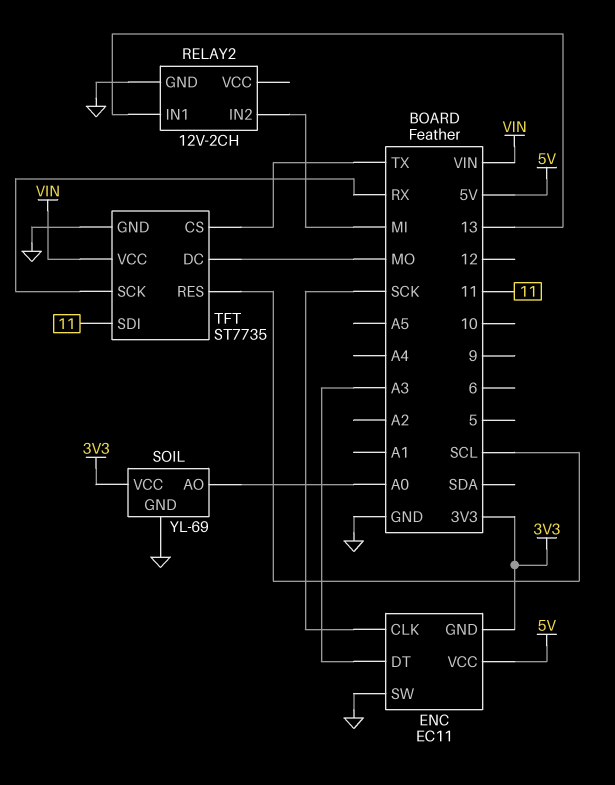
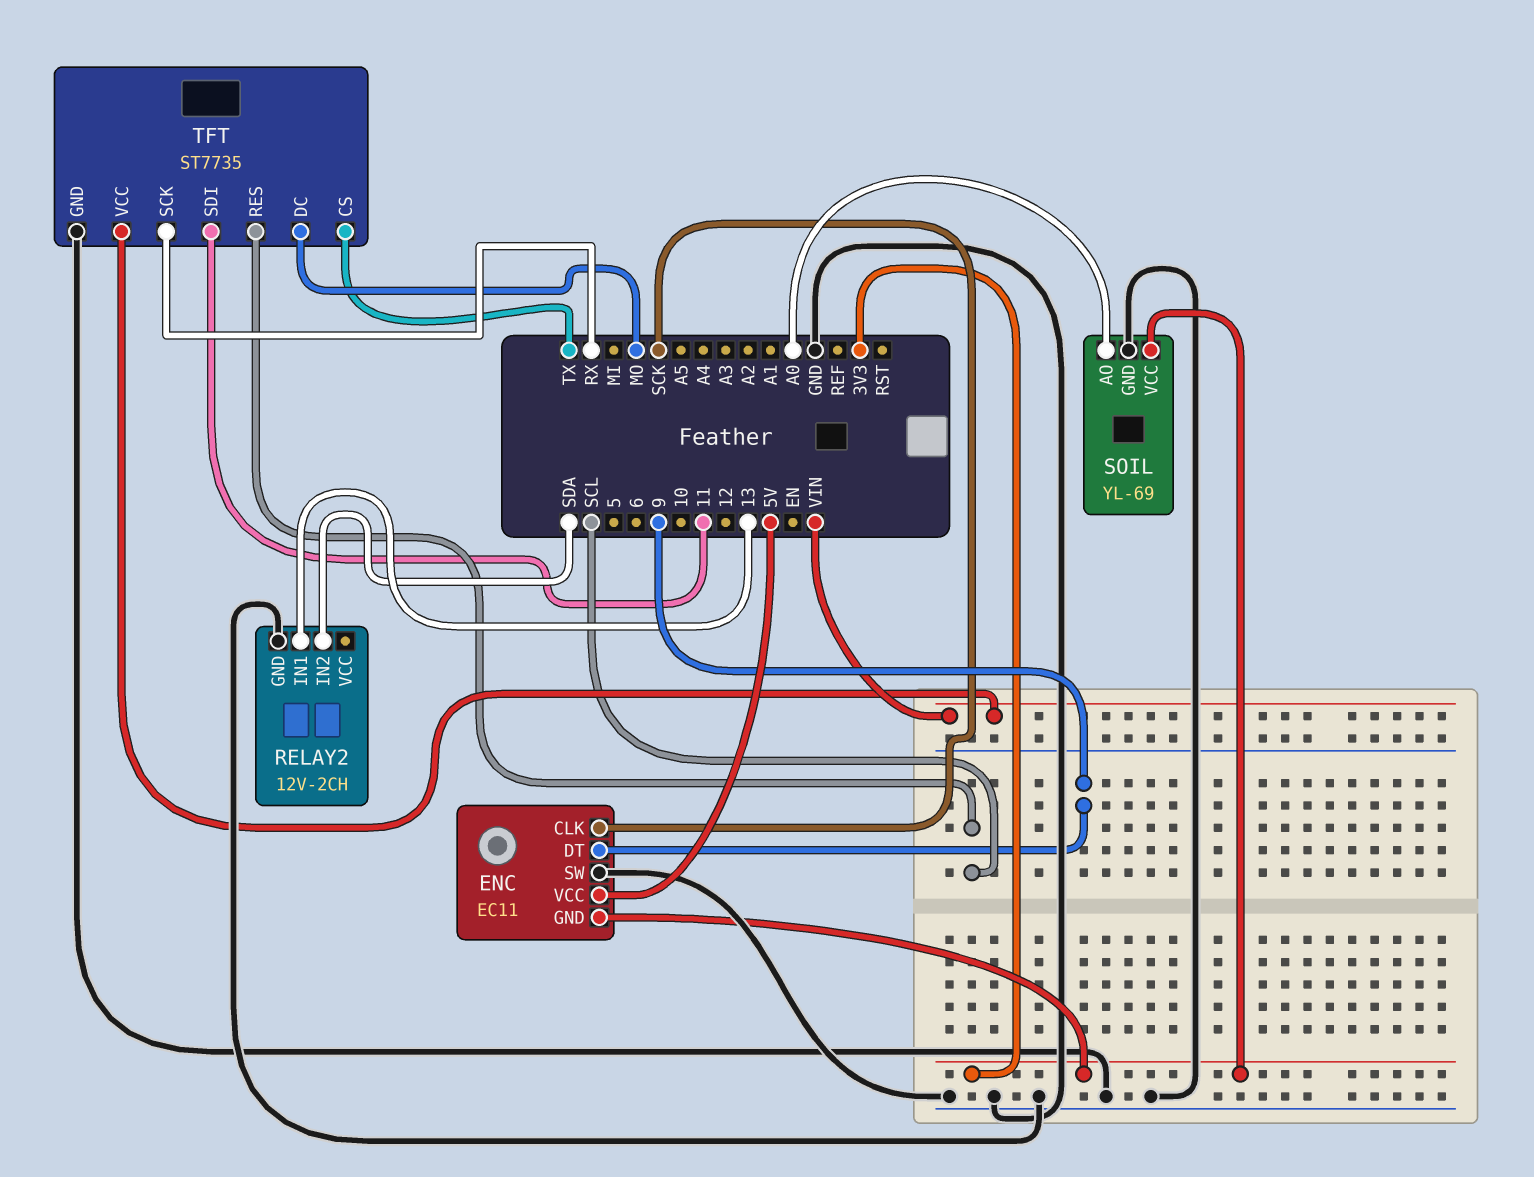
ENC pin DT: A3 -> 9
RELAY2 pin IN2: MI -> SDA

